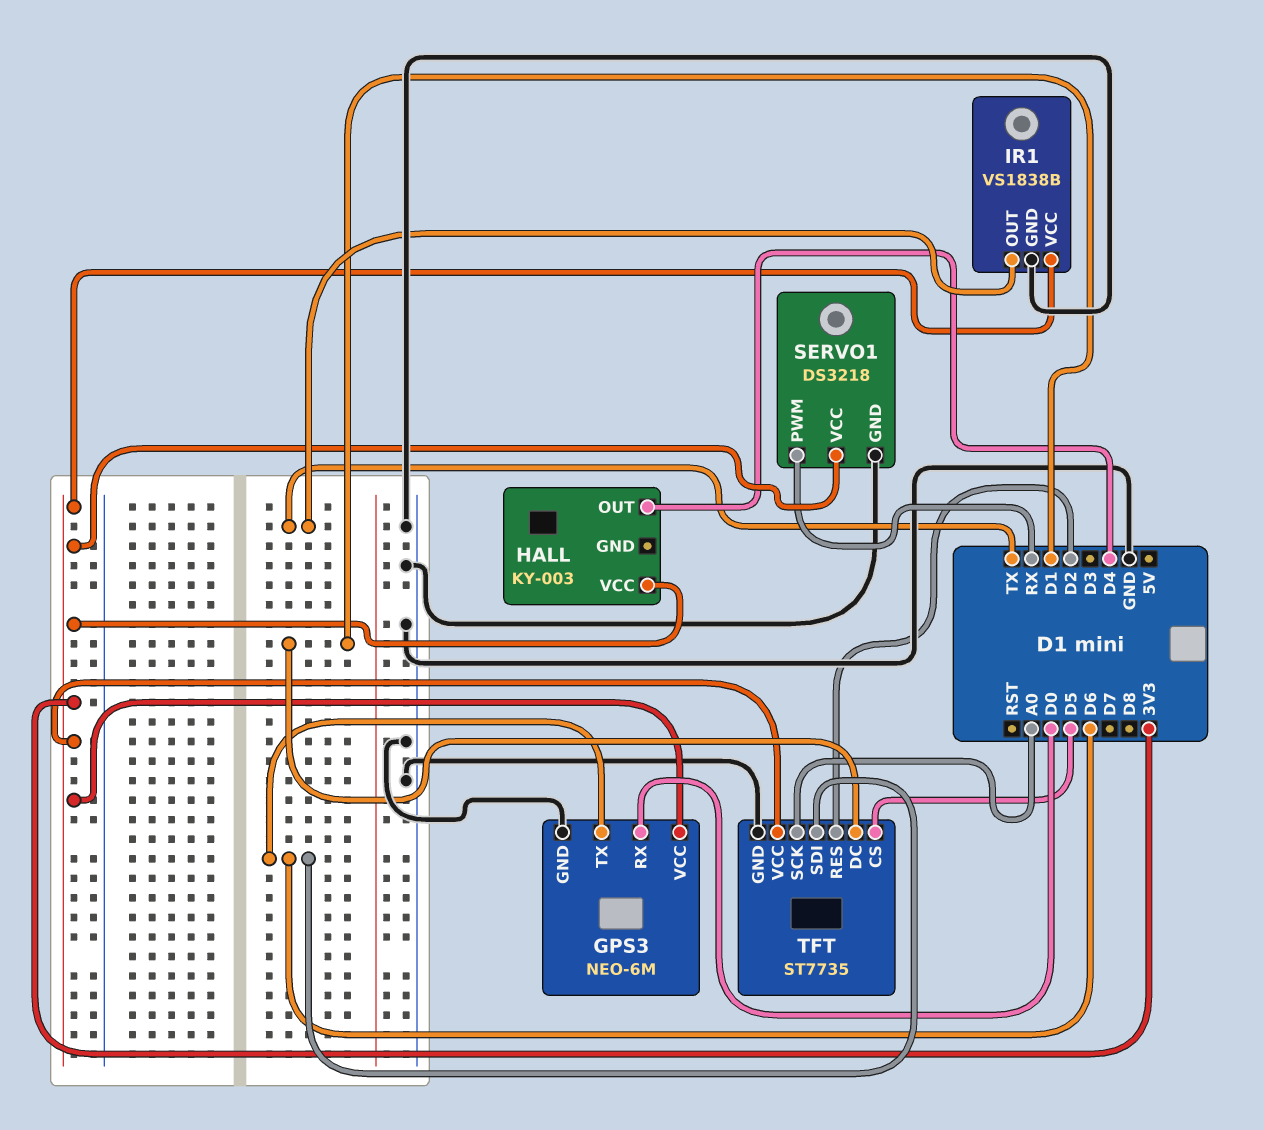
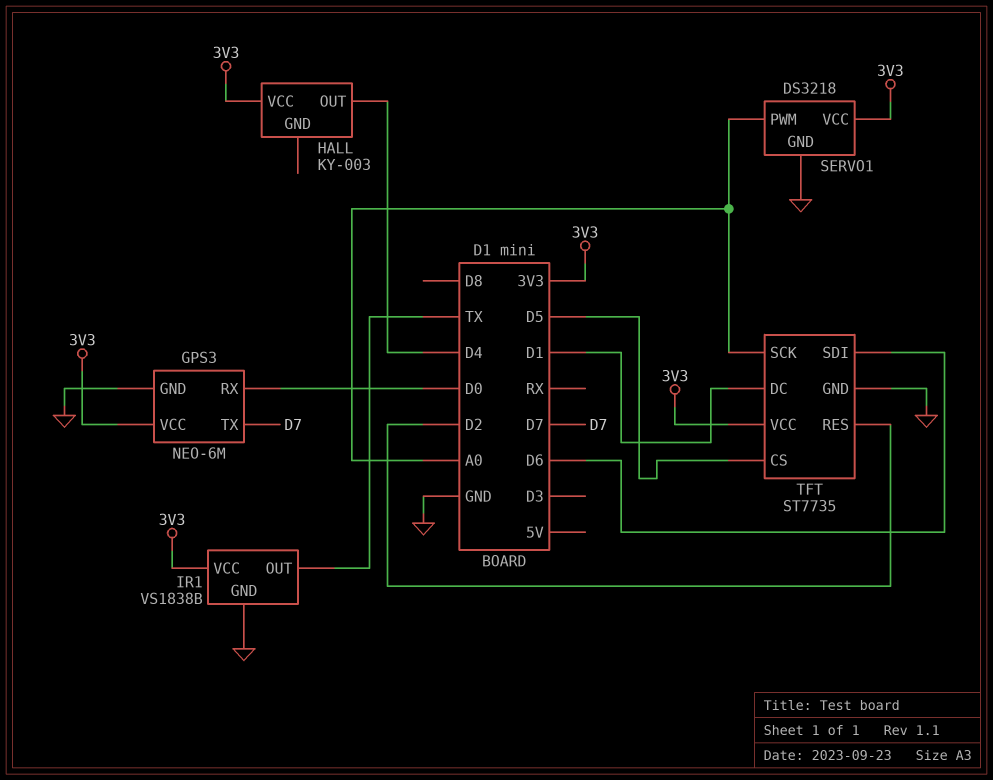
GPS3 pin TX: D6 -> D7
SERVO1 pin PWM: RX -> A0

